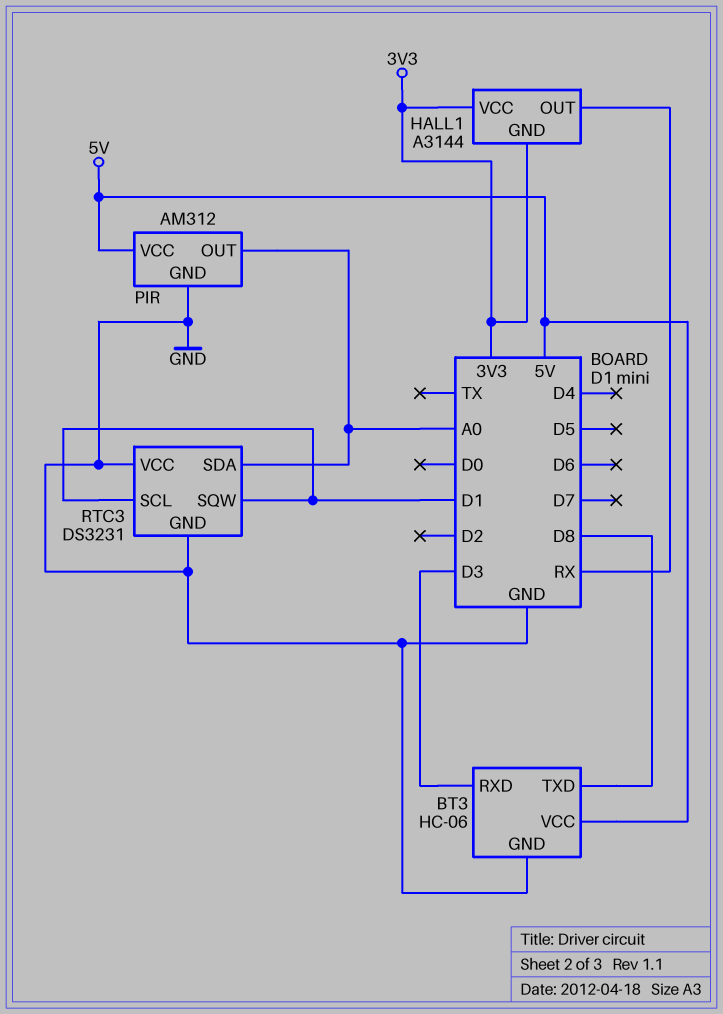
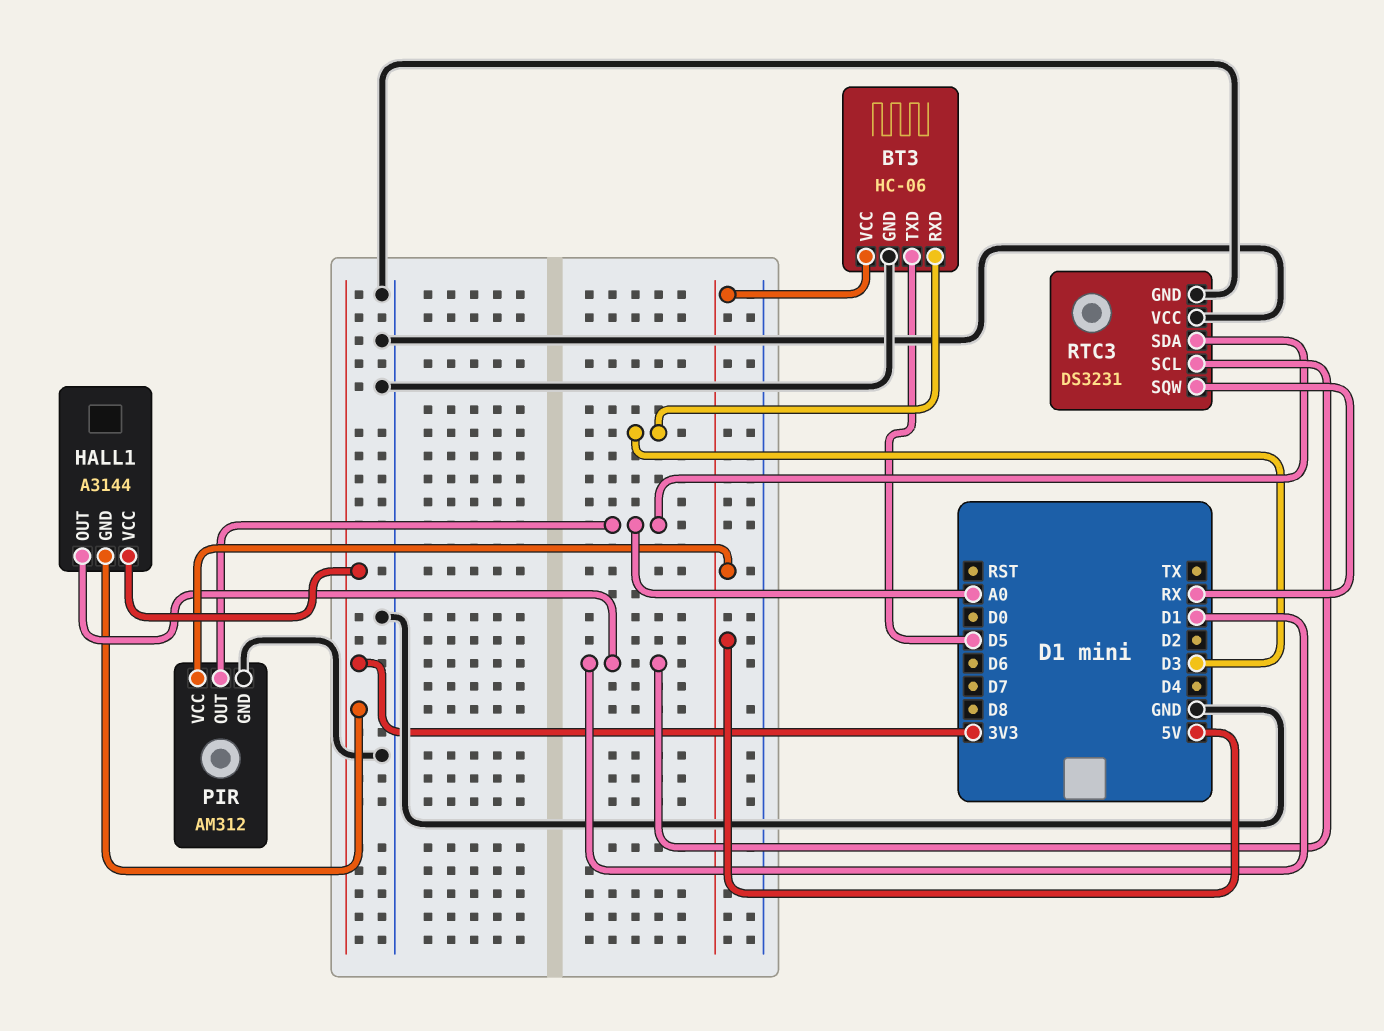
BT3 pin TXD: D8 -> D5
HALL1 pin OUT: RX -> D1
RTC3 pin SQW: D1 -> RX

